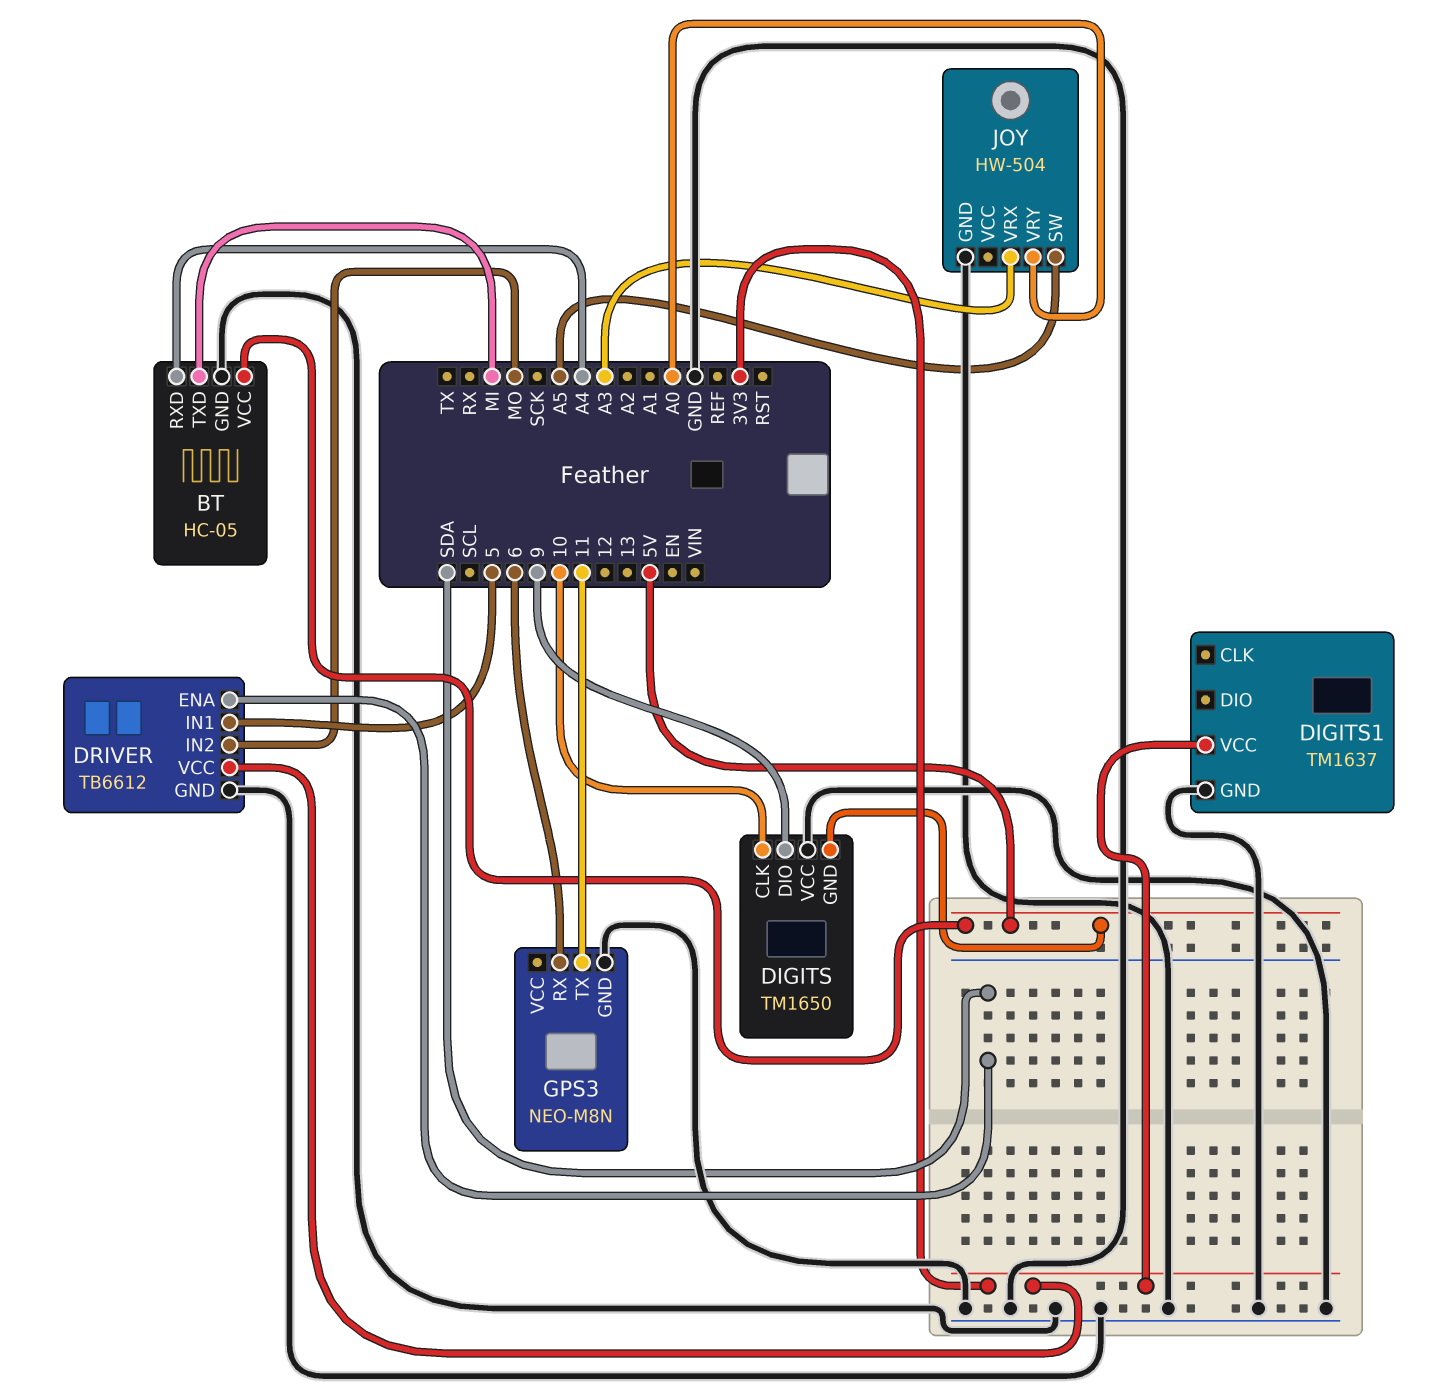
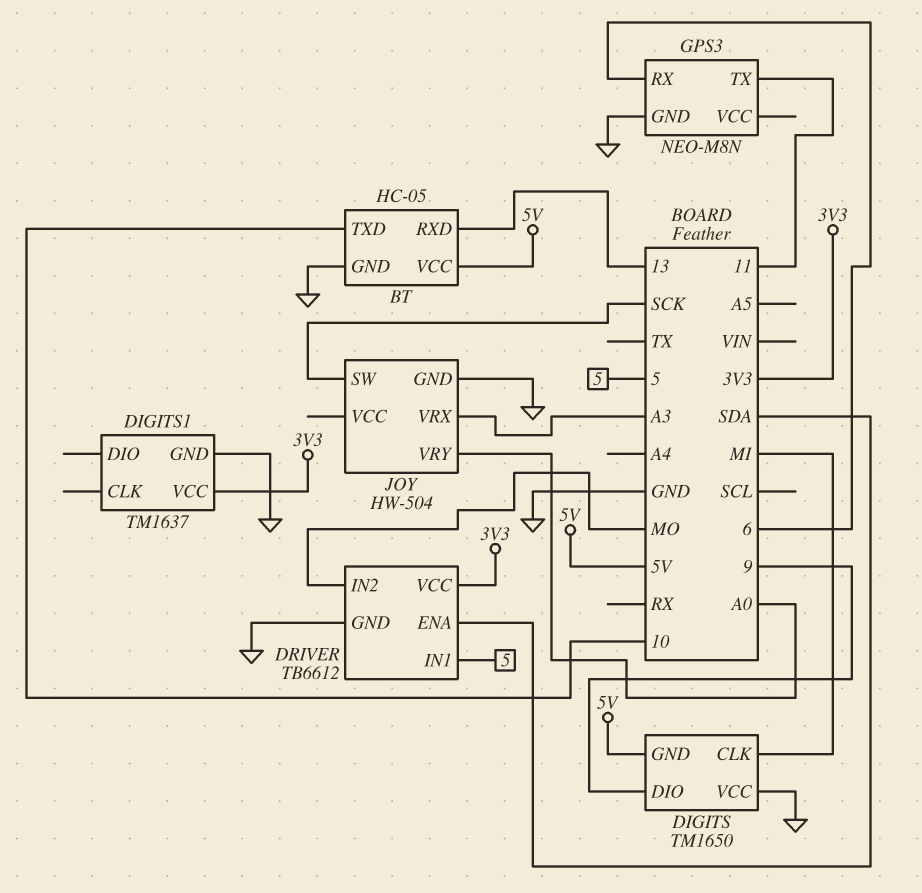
BT pin RXD: A4 -> 13
BT pin TXD: MI -> 10
DIGITS pin CLK: 10 -> MI
JOY pin SW: A5 -> SCK

